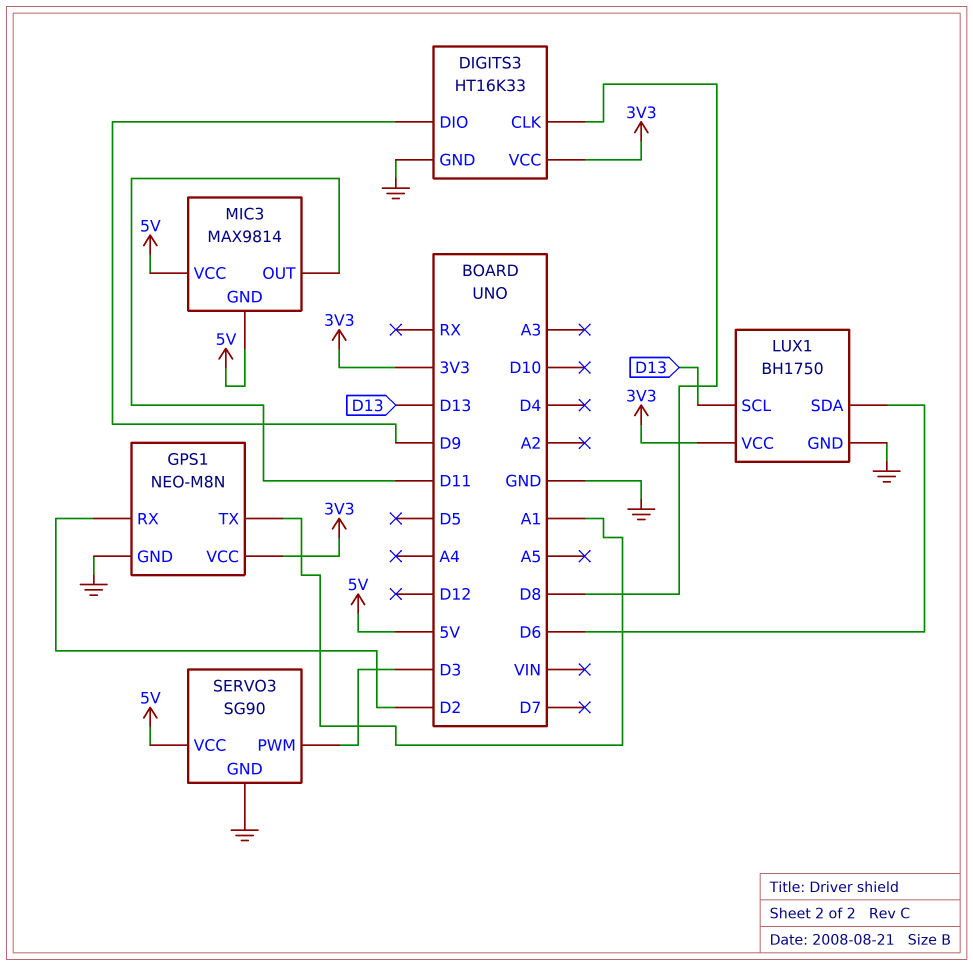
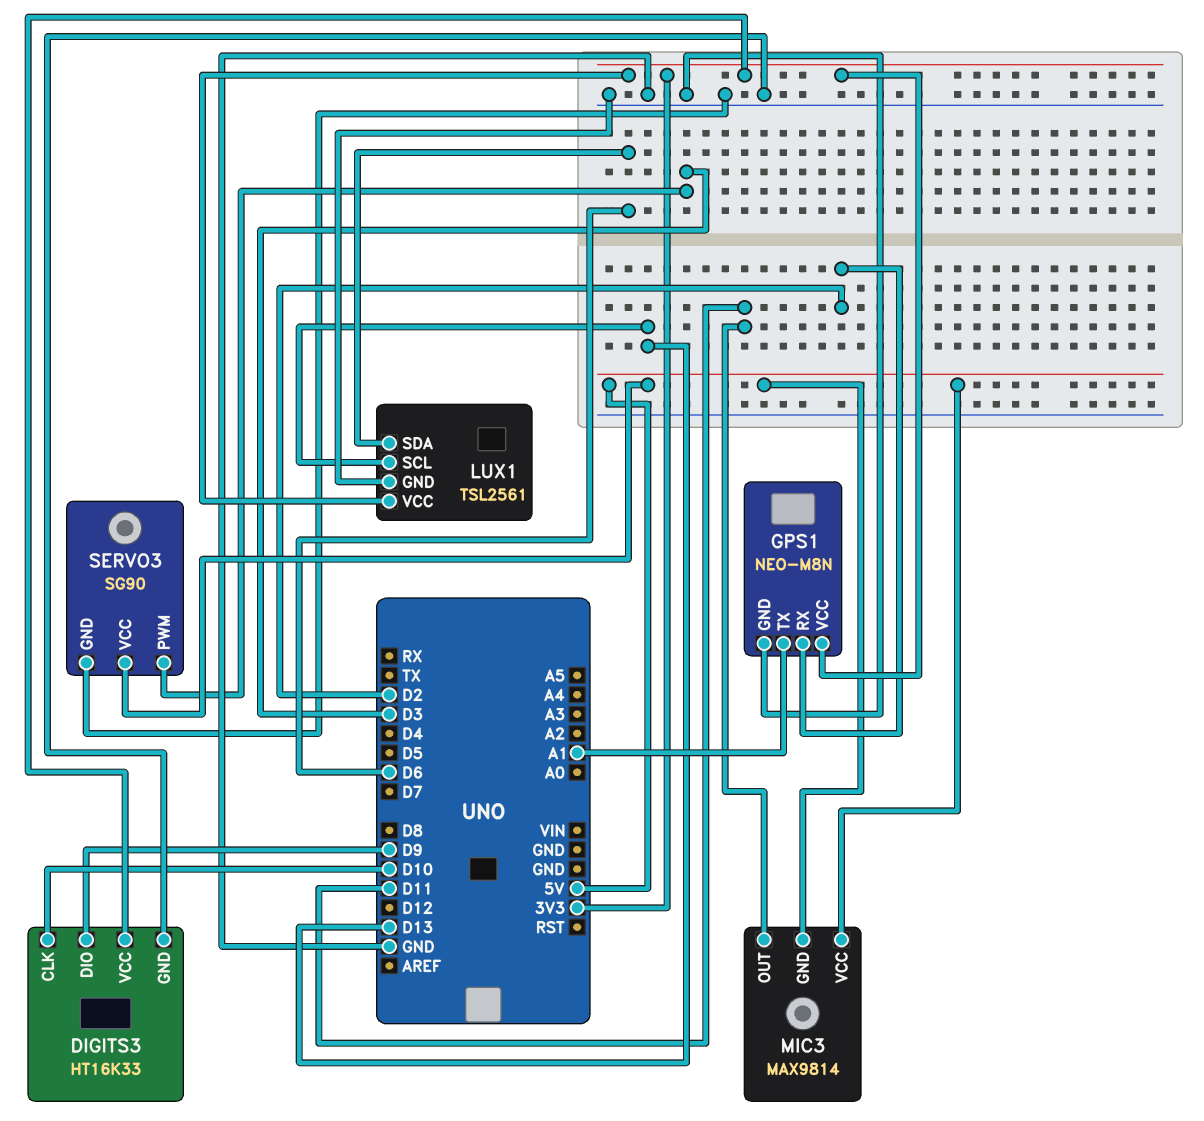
DIGITS3 pin CLK: D8 -> D10
LUX1: BH1750 -> TSL2561

